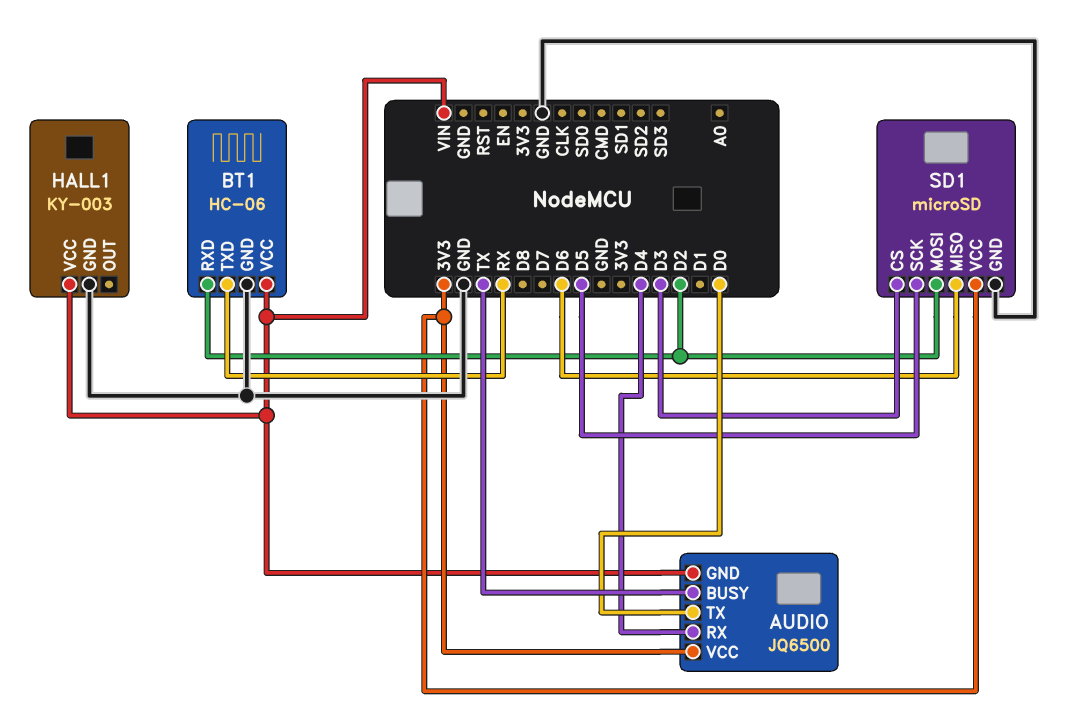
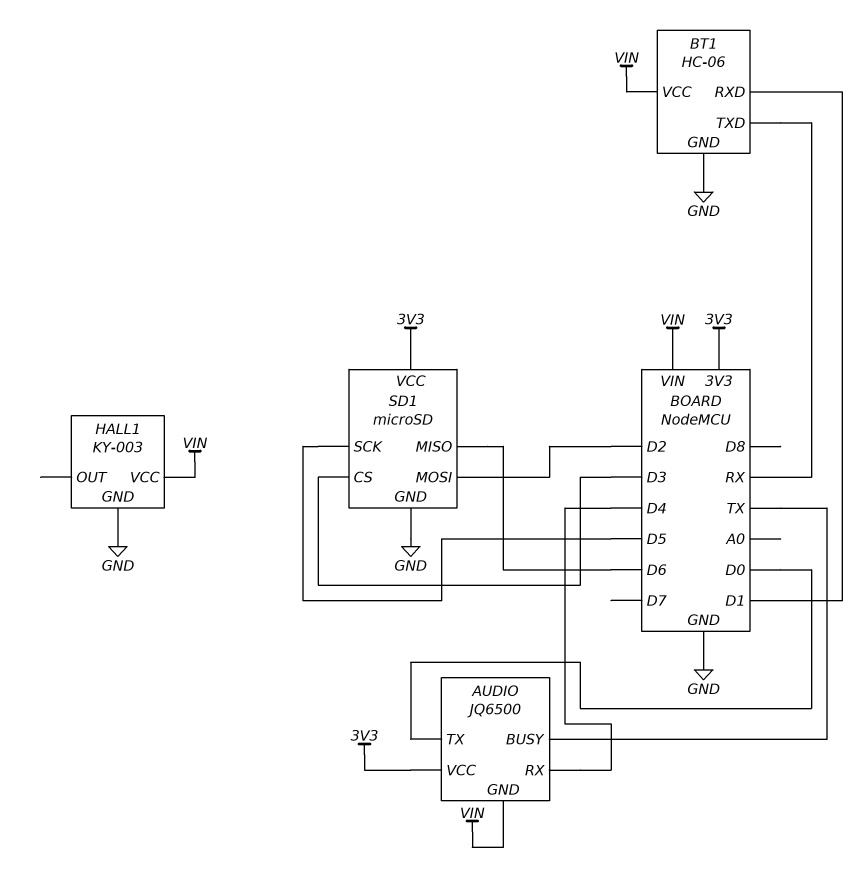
BT1 pin RXD: D2 -> D1

